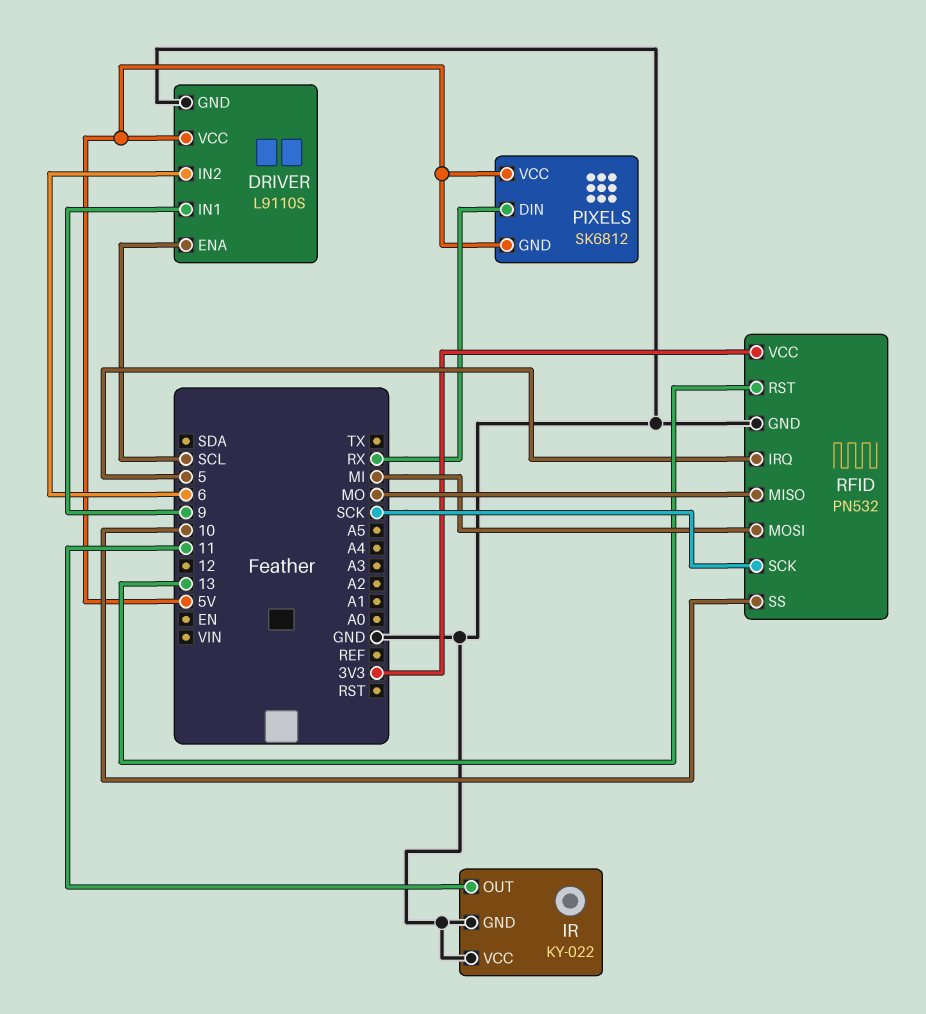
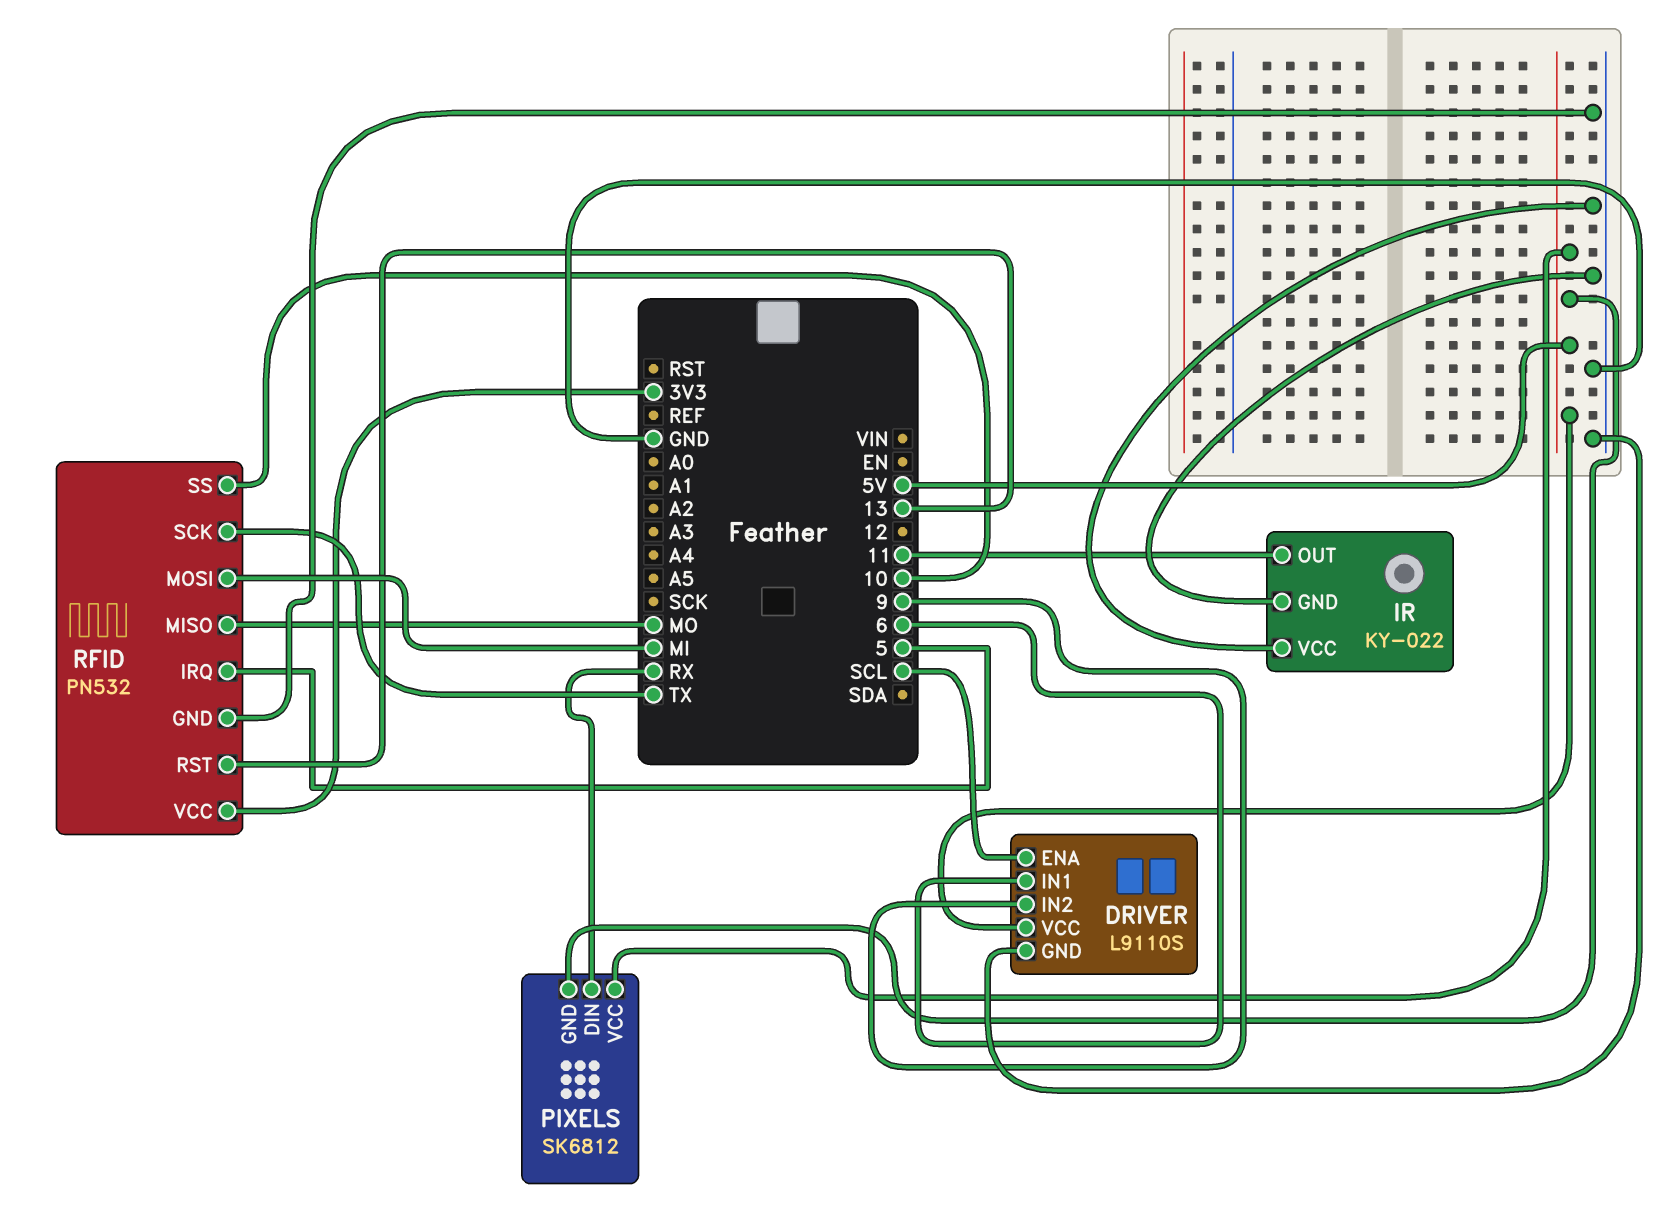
DRIVER pin IN1: 9 -> 6
DRIVER pin IN2: 6 -> 9
RFID pin SCK: SCK -> TX

